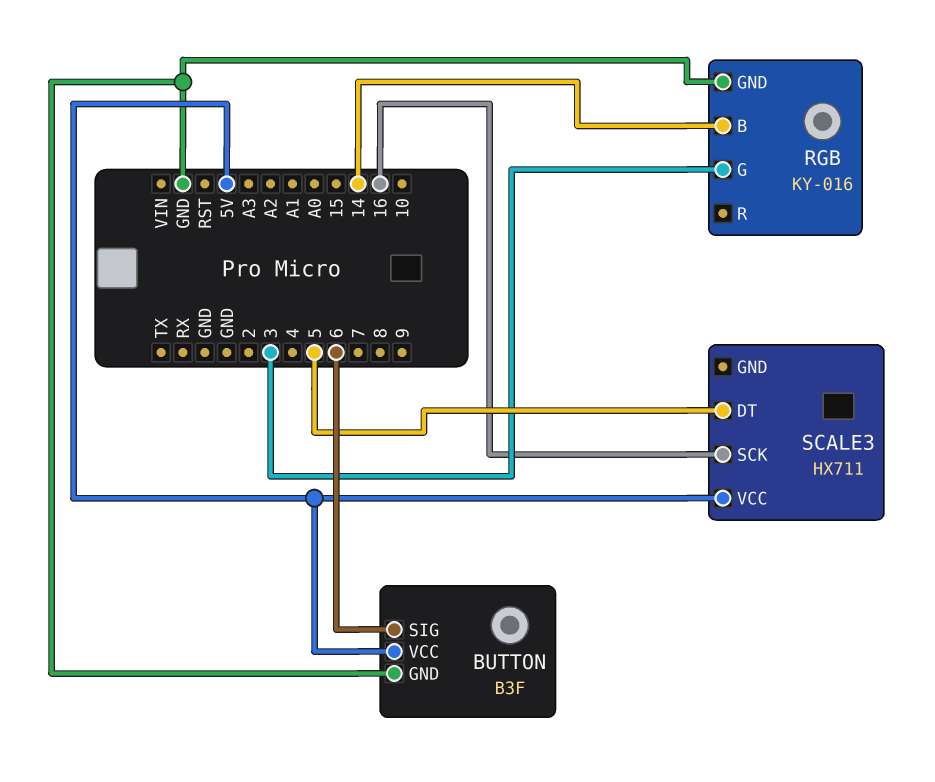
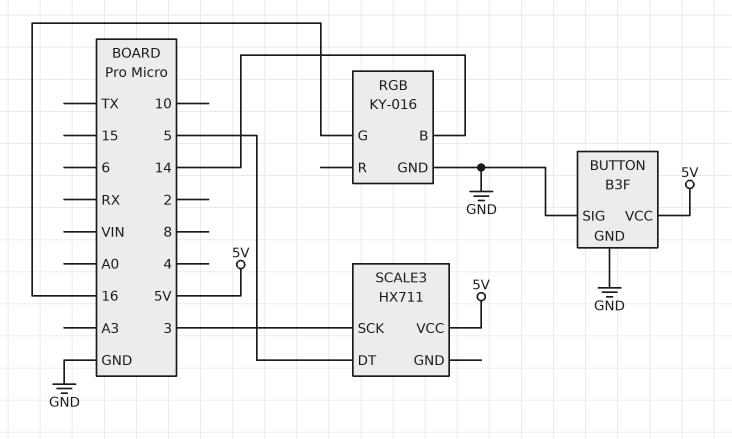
BUTTON pin SIG: 6 -> GND
RGB pin G: 3 -> 16
SCALE3 pin SCK: 16 -> 3

